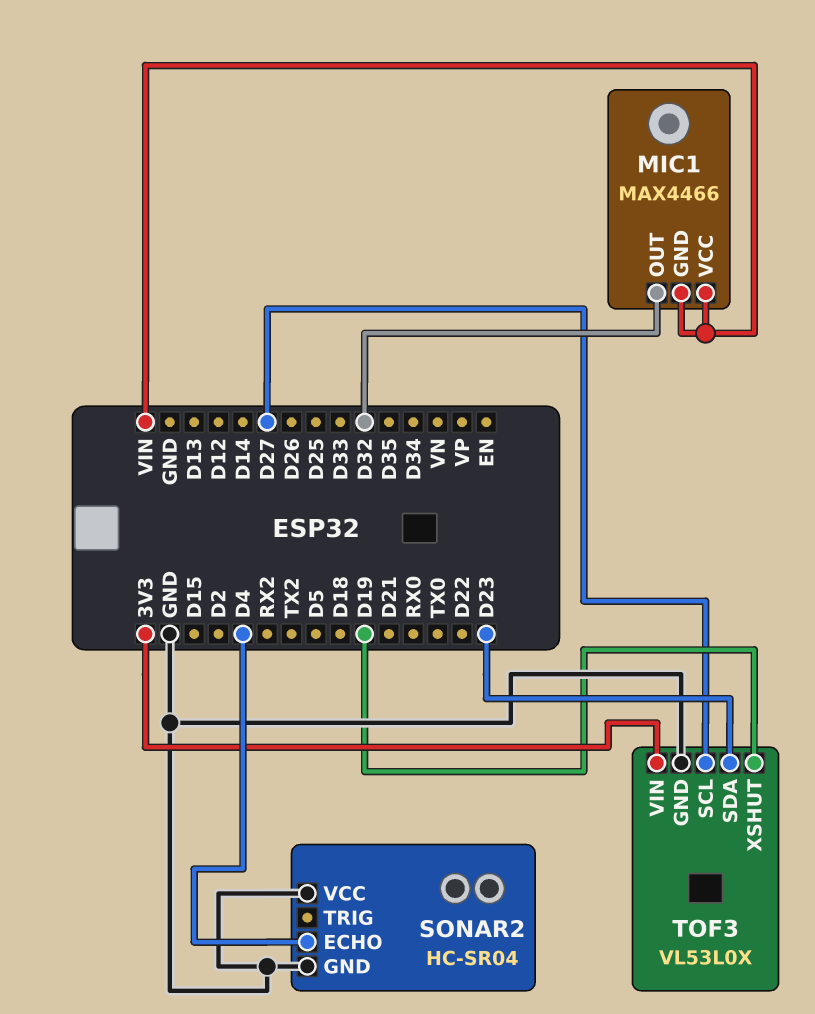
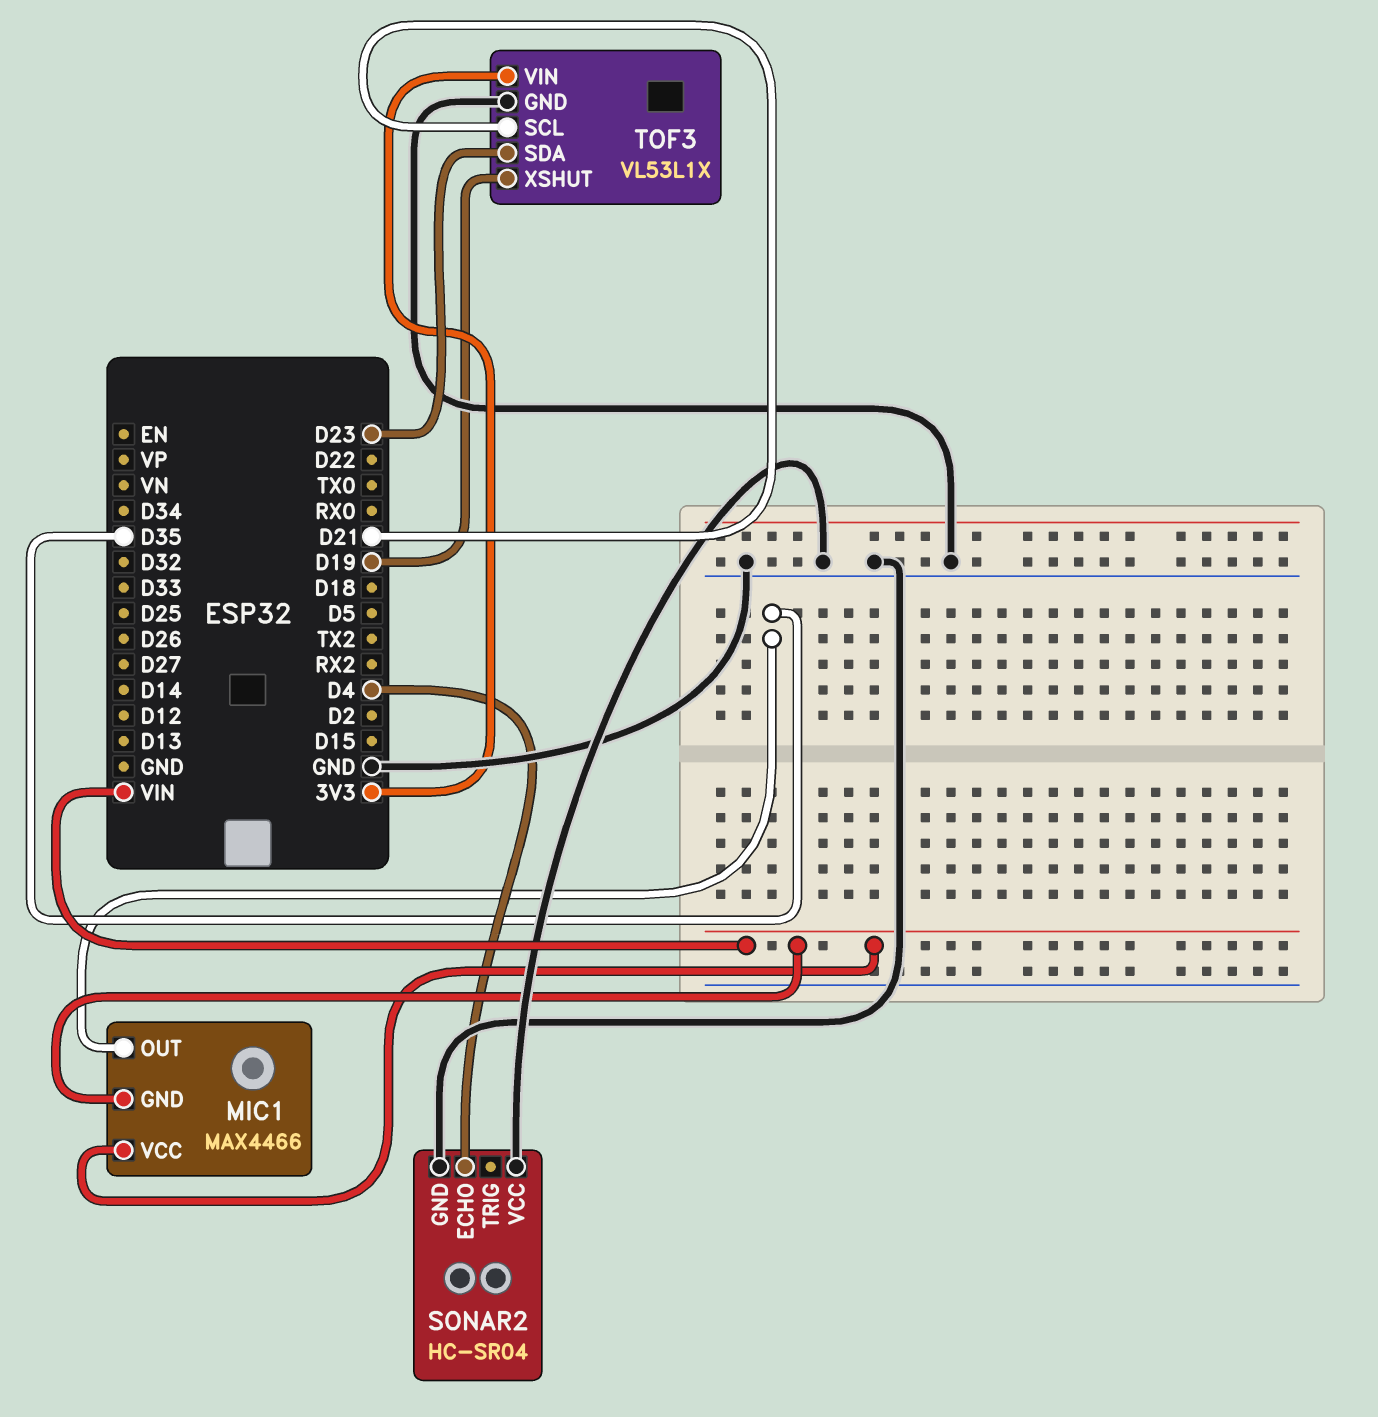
MIC1 pin OUT: D32 -> D35
TOF3: VL53L0X -> VL53L1X
TOF3 pin SCL: D27 -> D21

